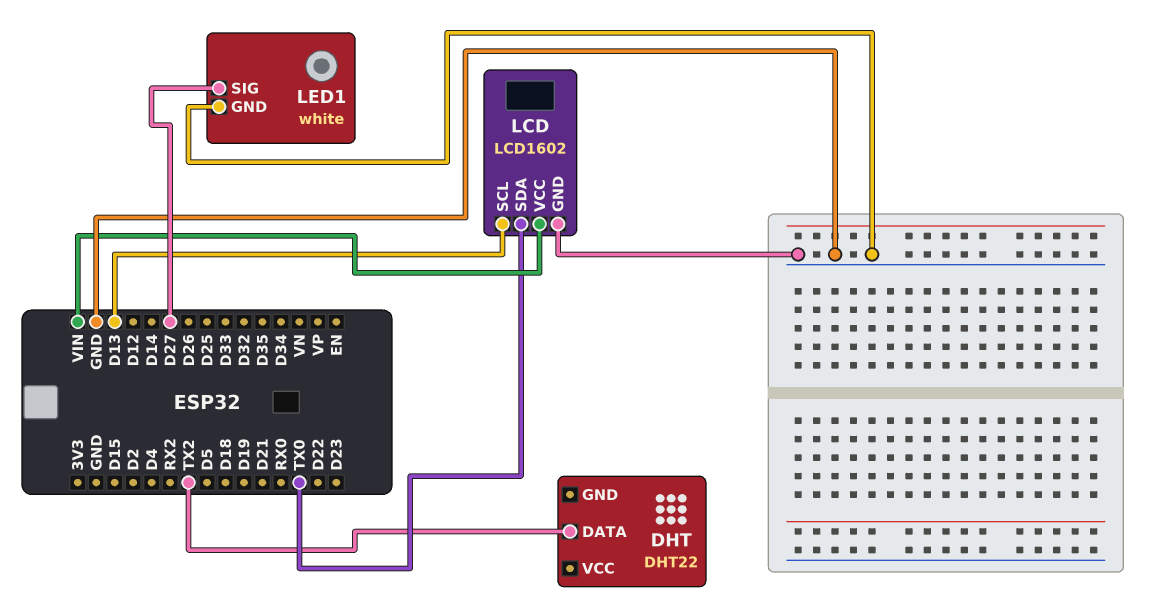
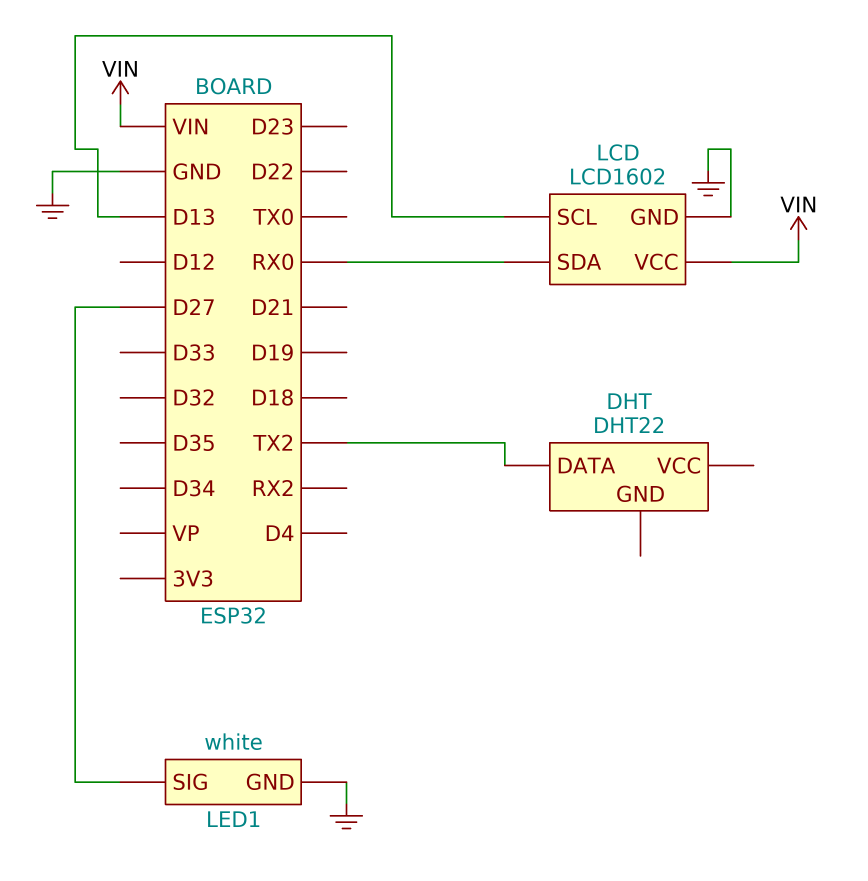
LCD pin SDA: TX0 -> RX0

